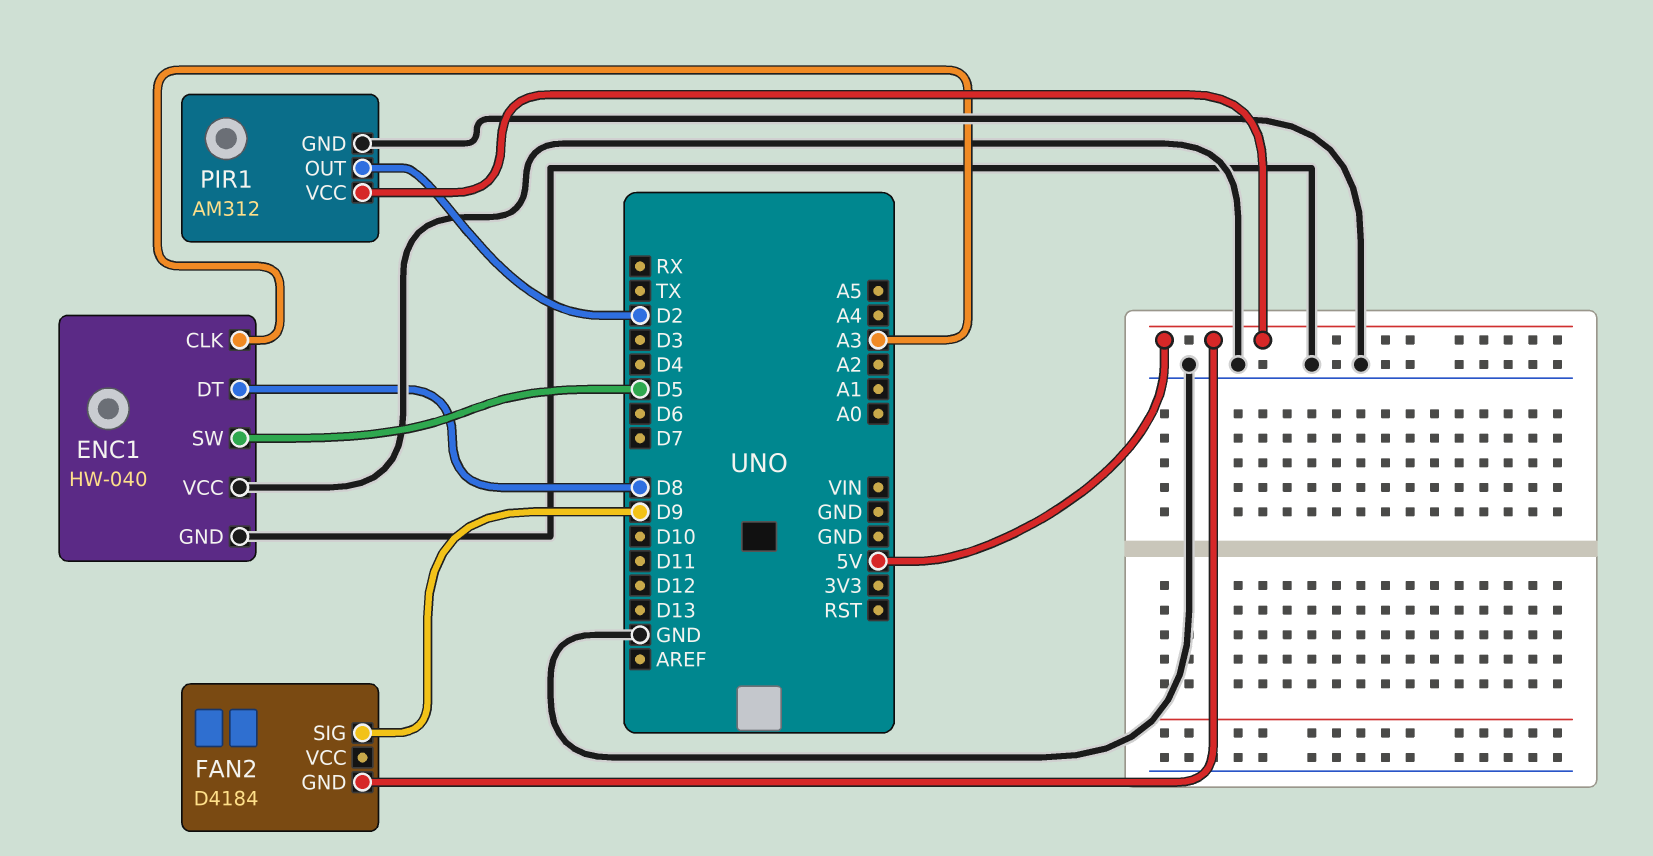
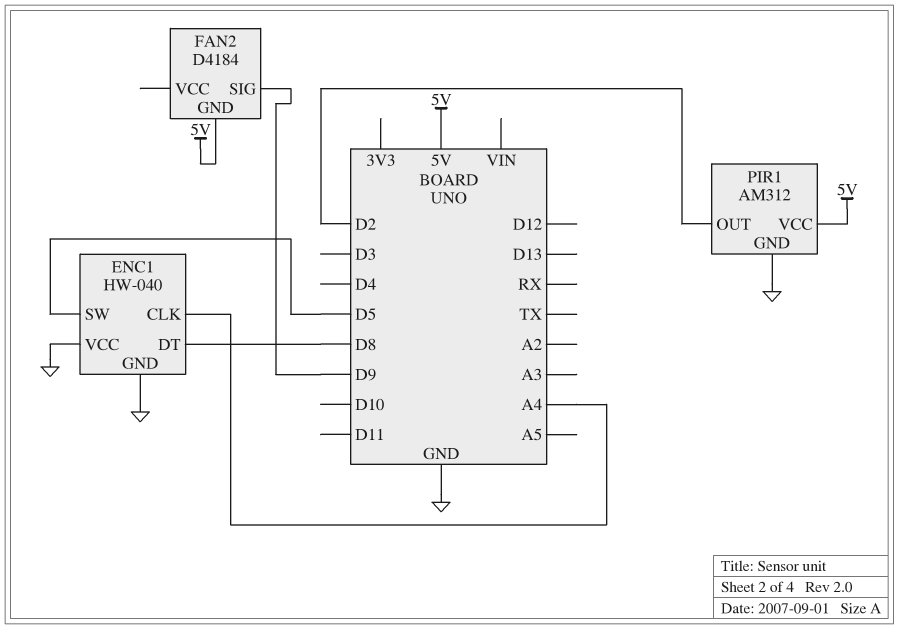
ENC1 pin CLK: A3 -> A4

